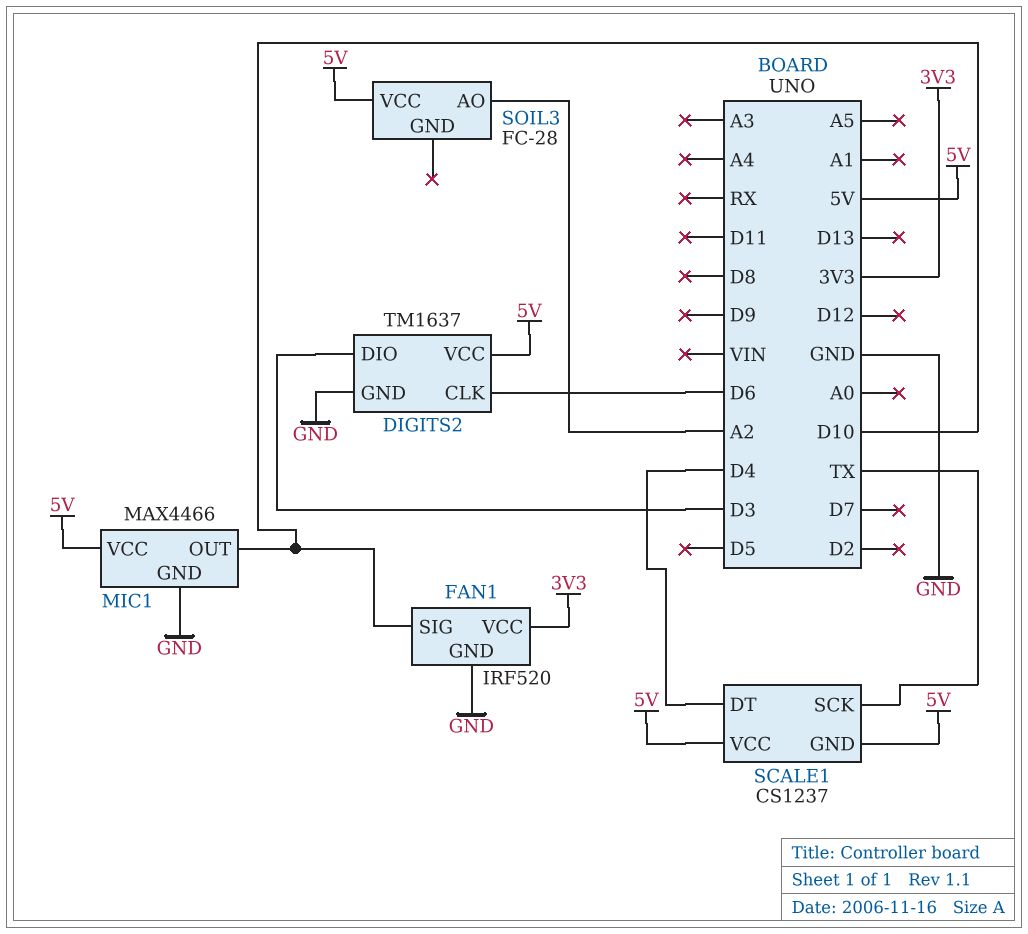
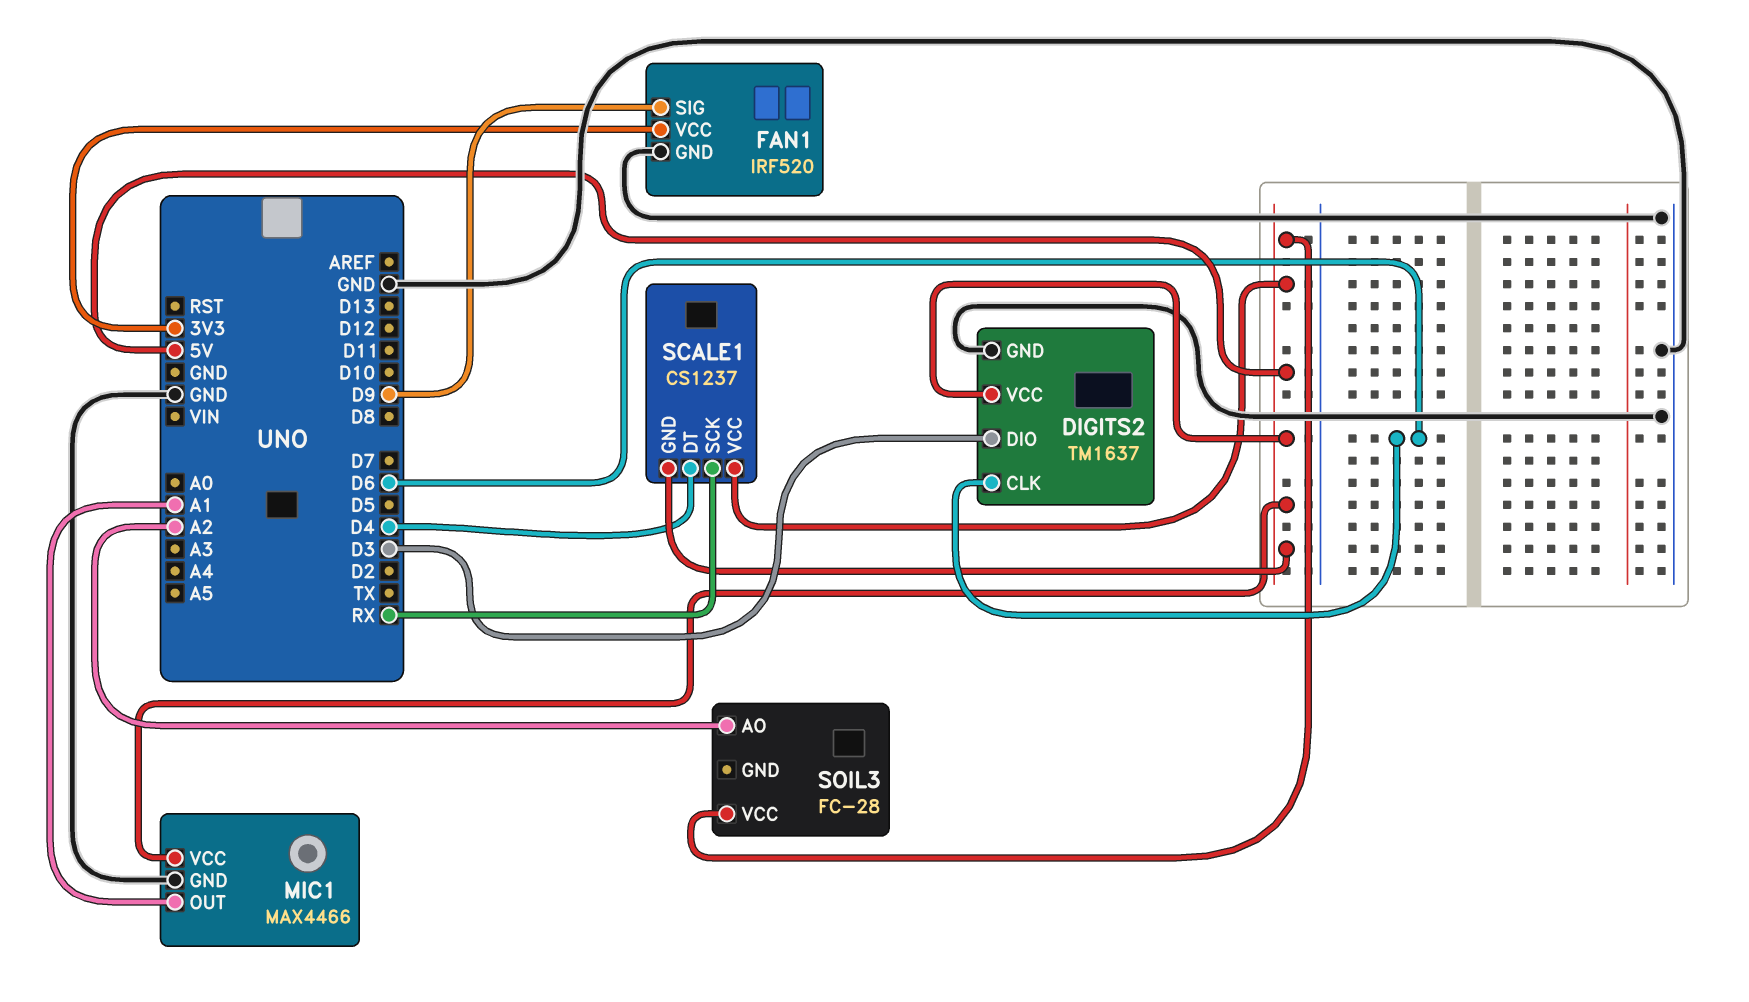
FAN1 pin SIG: D10 -> D9
MIC1 pin OUT: D10 -> A1
SCALE1 pin SCK: TX -> RX

